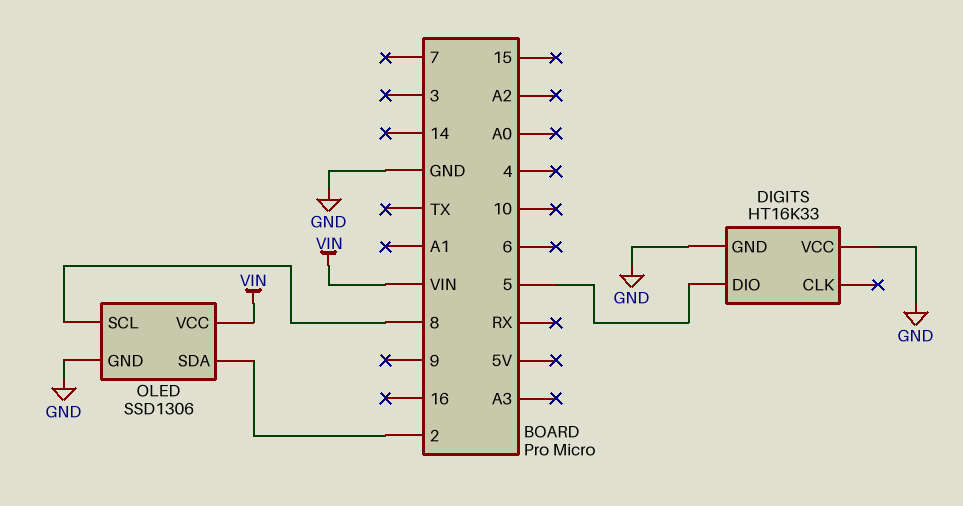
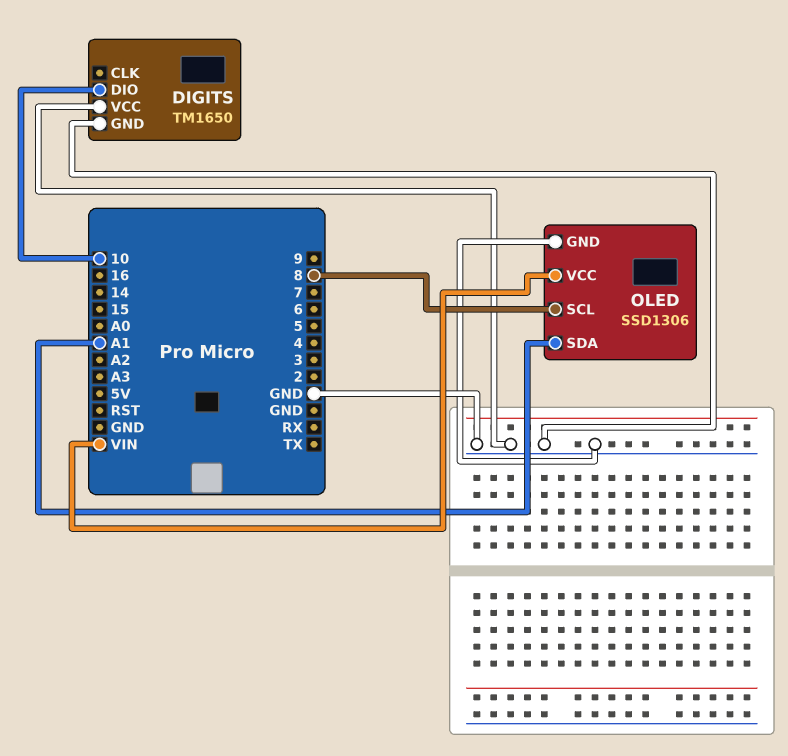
DIGITS: HT16K33 -> TM1650
DIGITS pin DIO: 5 -> 10
OLED pin SDA: 2 -> A1

